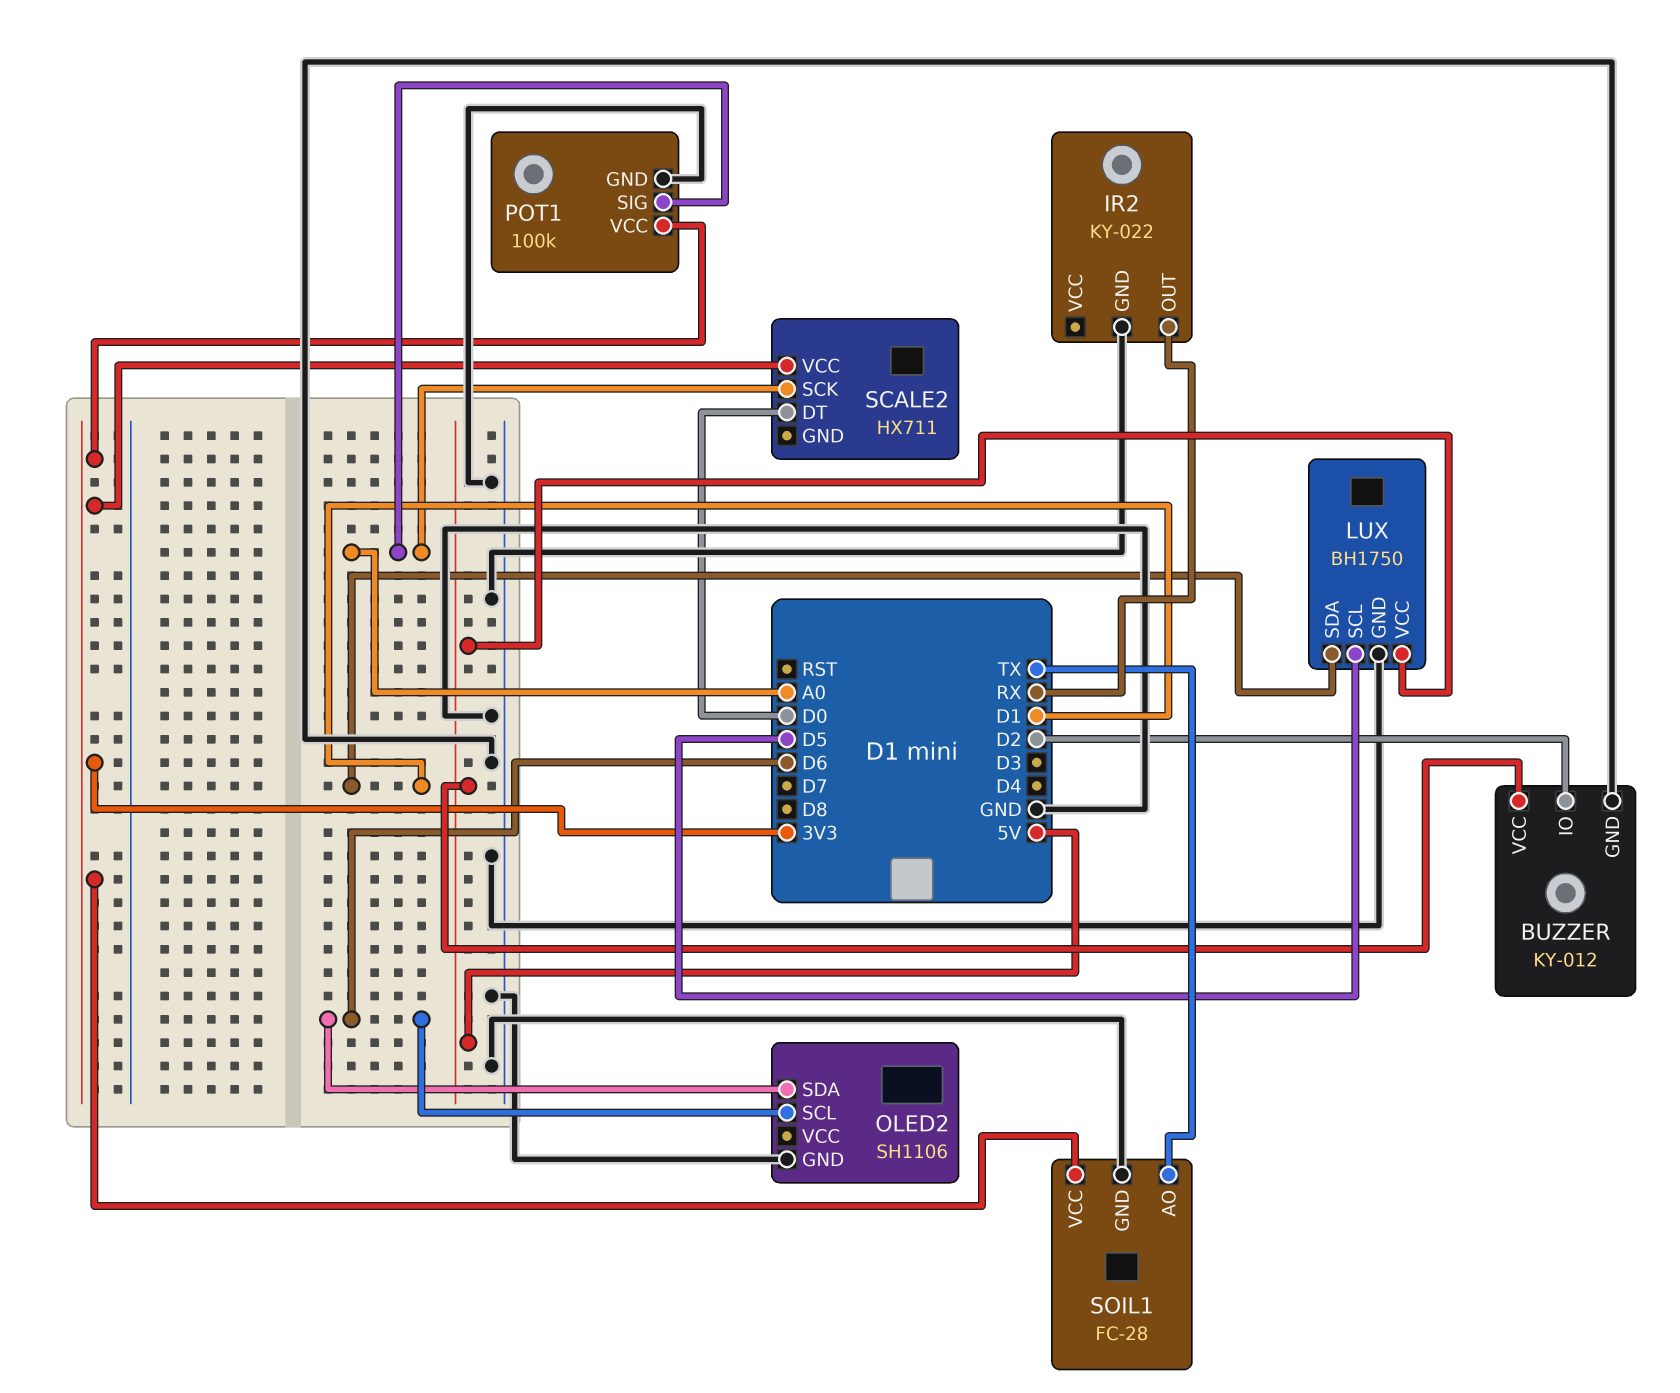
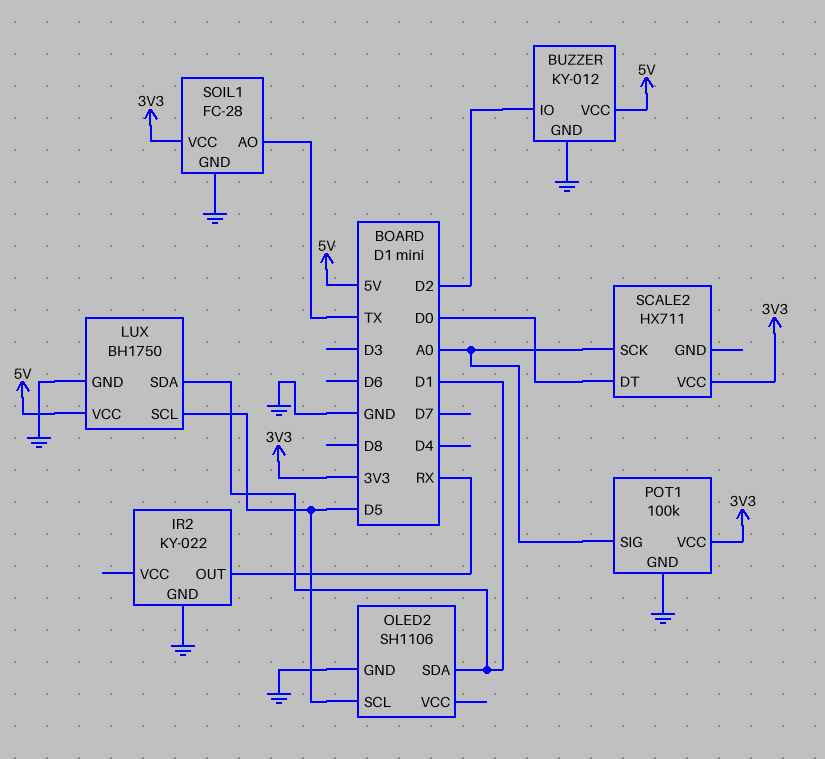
OLED2 pin SCL: D6 -> D5
OLED2 pin SDA: D6 -> D1

